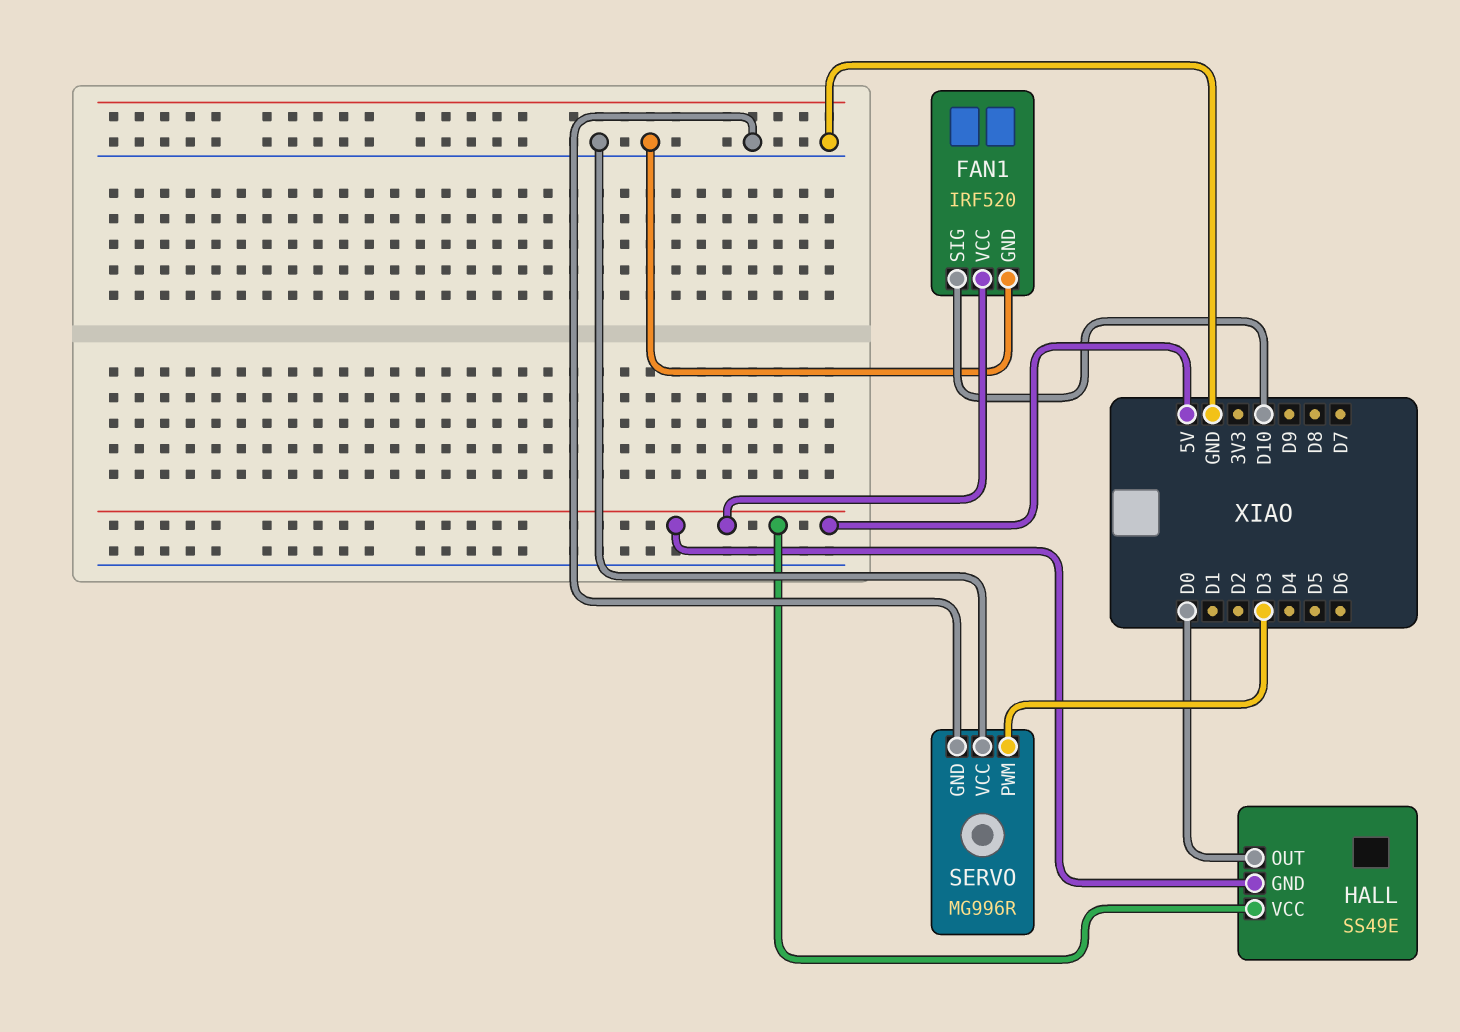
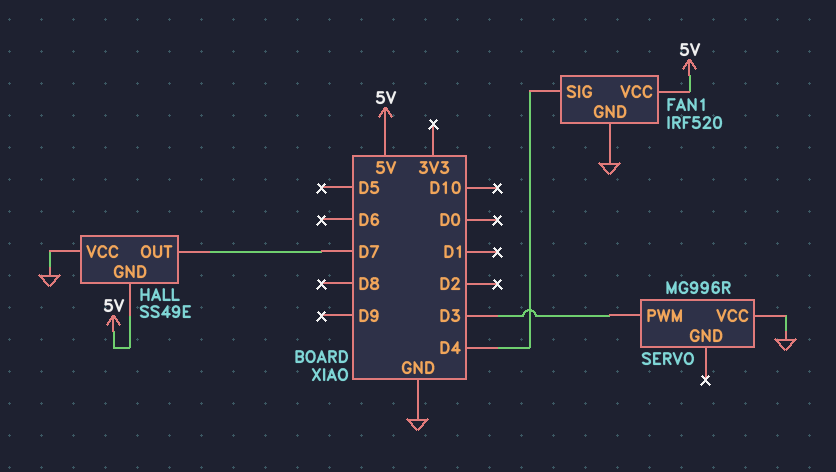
FAN1 pin SIG: D10 -> D4
HALL pin OUT: D0 -> D7
HALL pin VCC: 5V -> GND
SERVO pin GND: GND -> none

